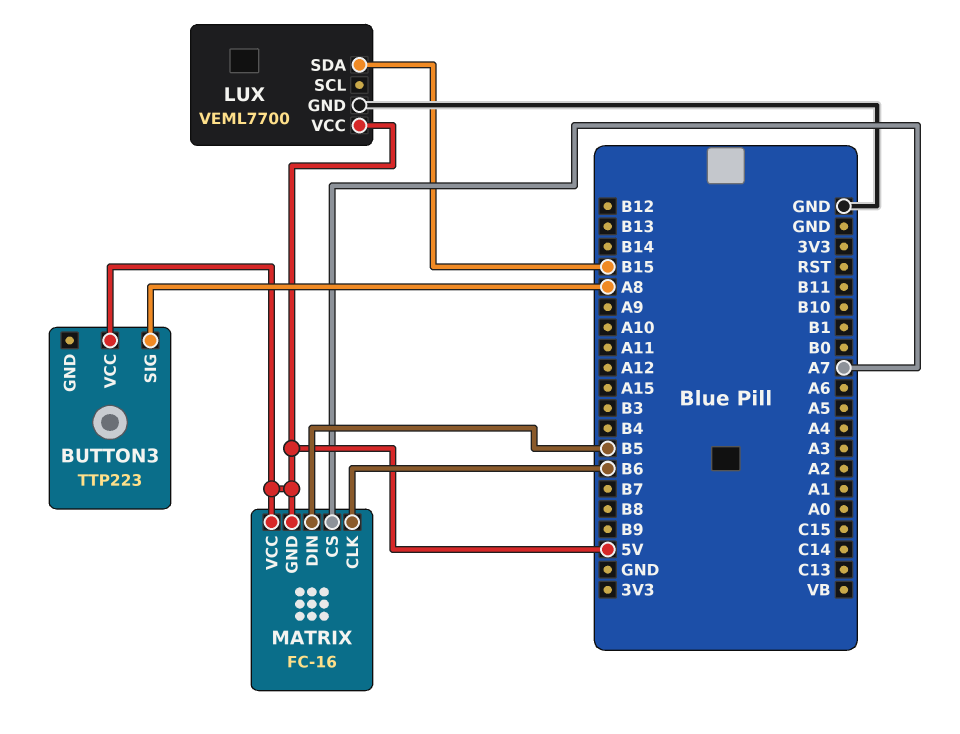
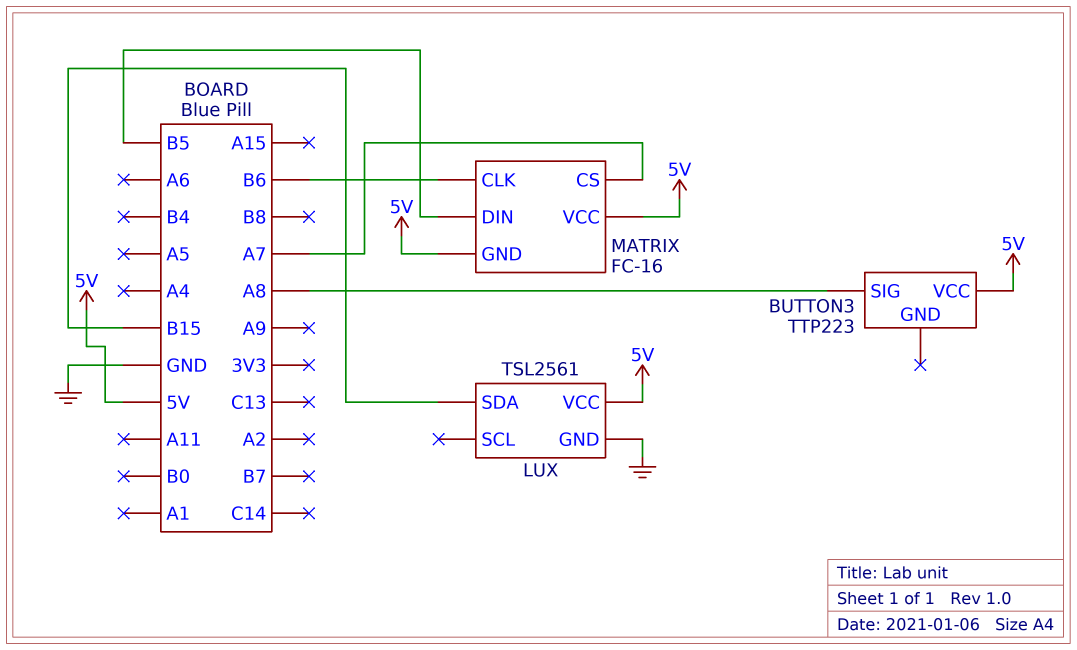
LUX: VEML7700 -> TSL2561

